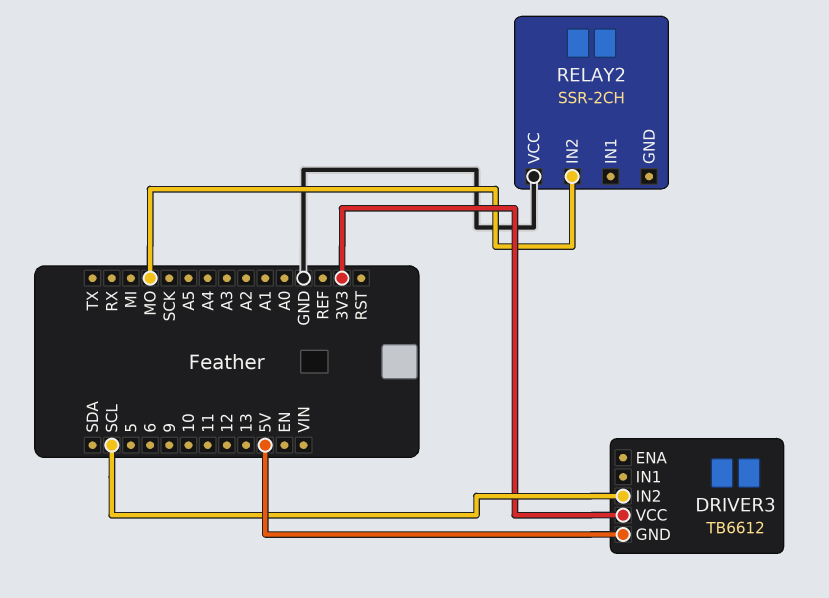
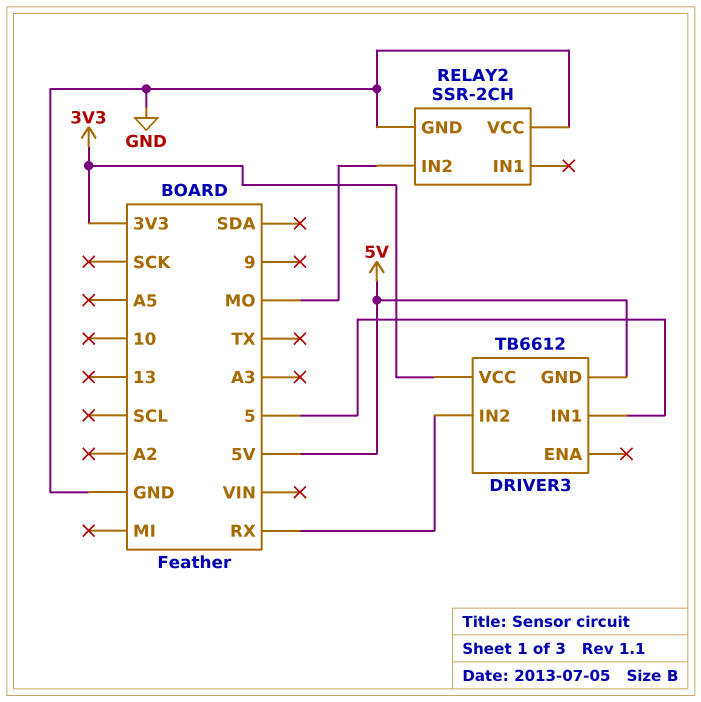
DRIVER3 pin IN1: none -> 5
DRIVER3 pin IN2: SCL -> RX
RELAY2 pin GND: none -> GND

